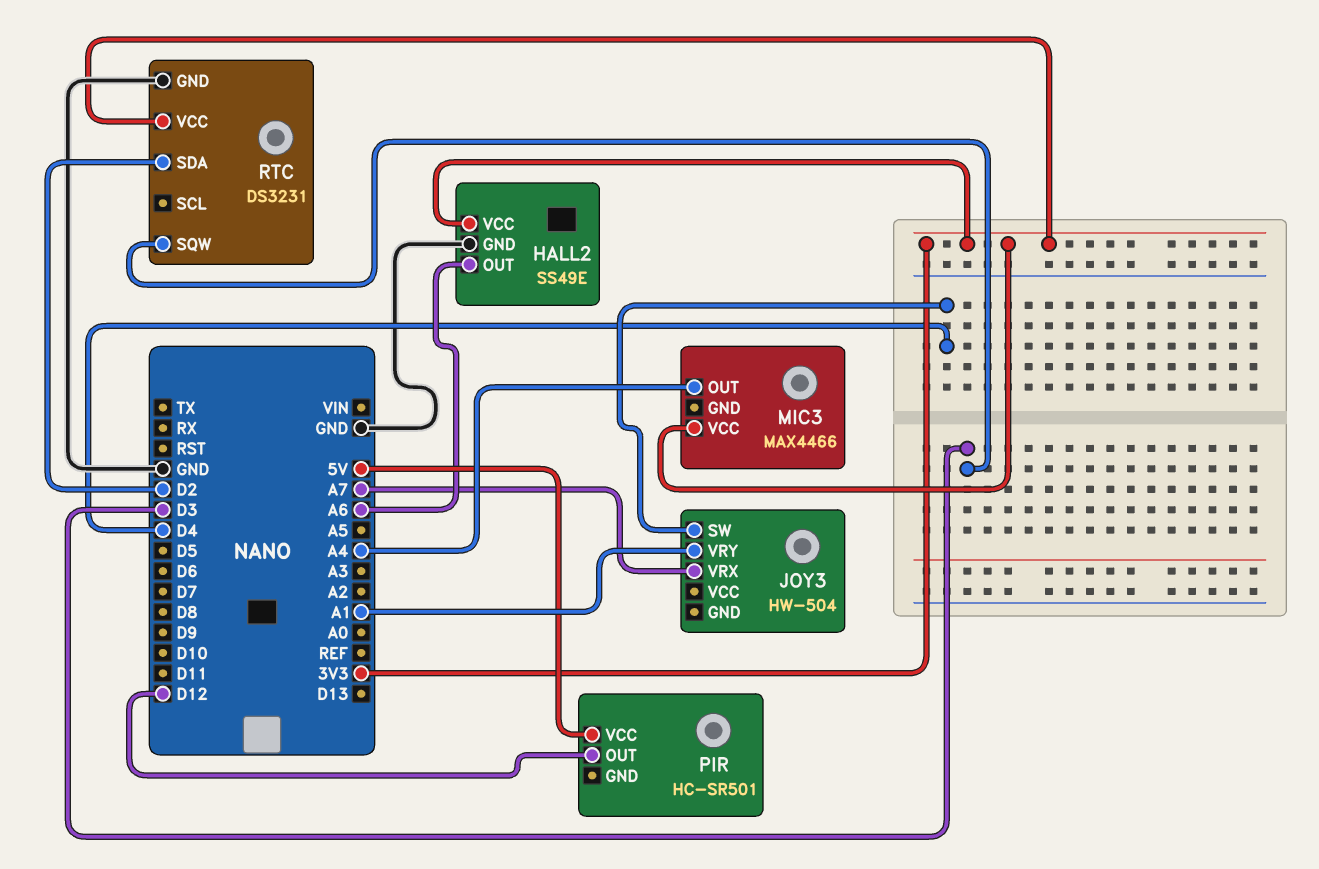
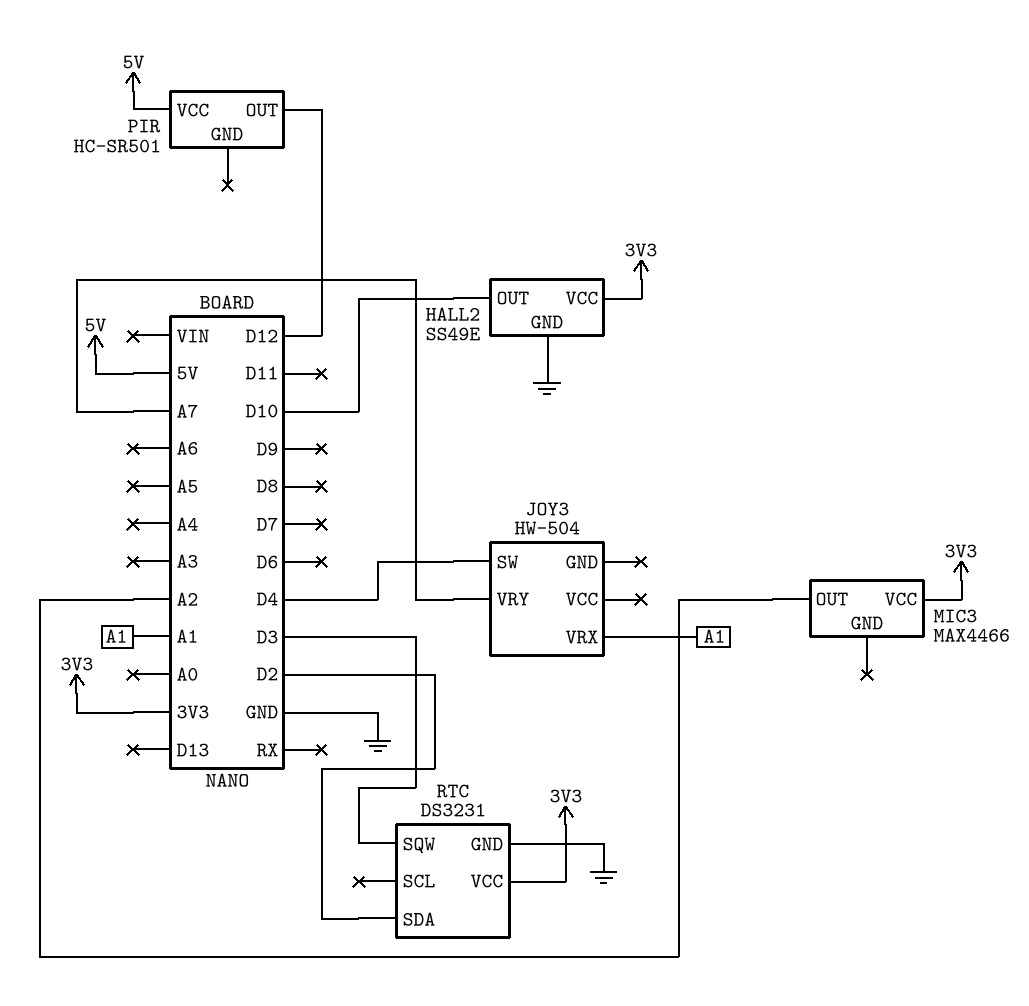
HALL2 pin OUT: A6 -> D10
JOY3 pin VRX: A7 -> A1
JOY3 pin VRY: A1 -> A7
MIC3 pin OUT: A4 -> A2

